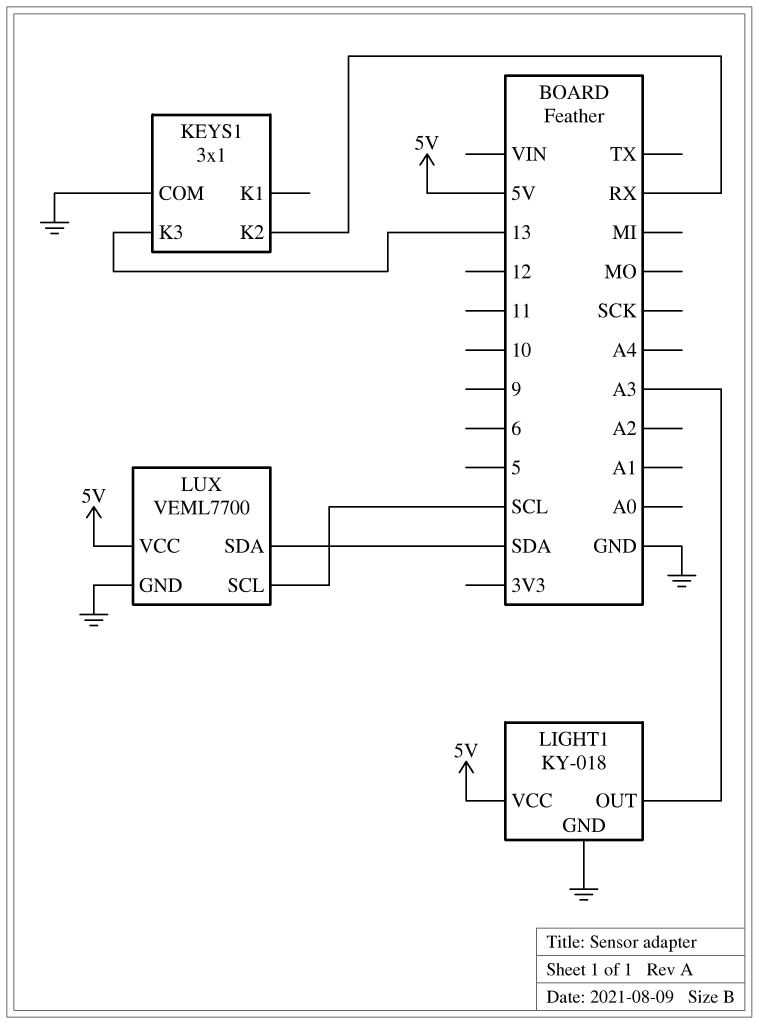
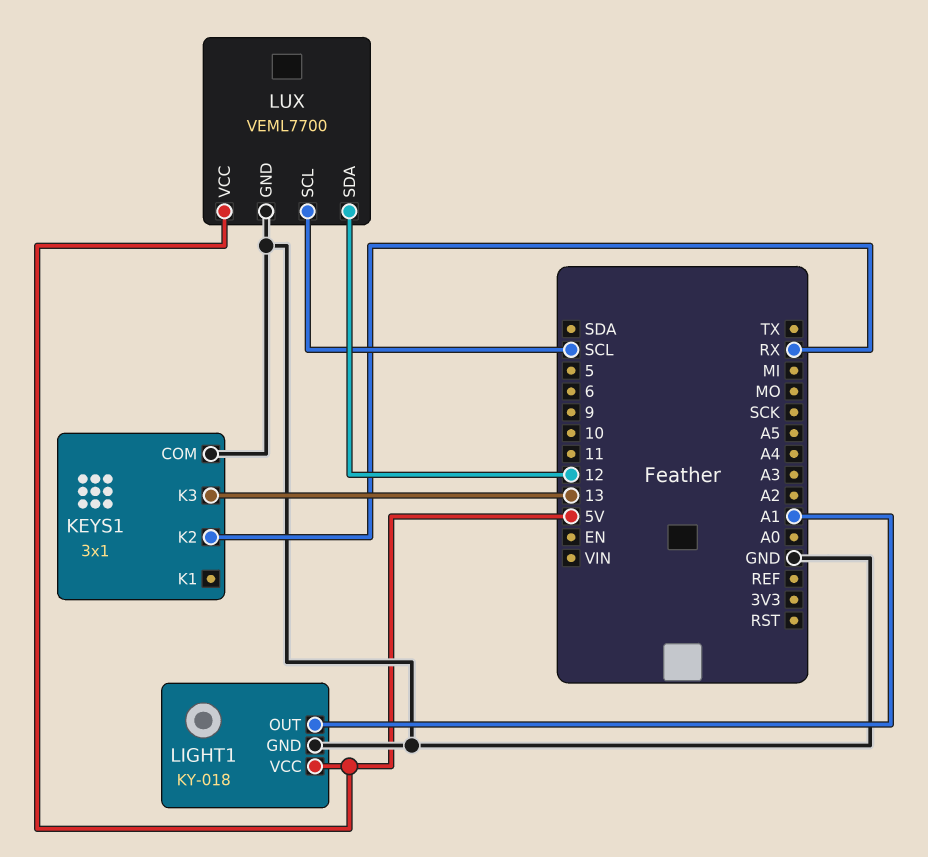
LIGHT1 pin OUT: A3 -> A1
LUX pin SDA: SDA -> 12

